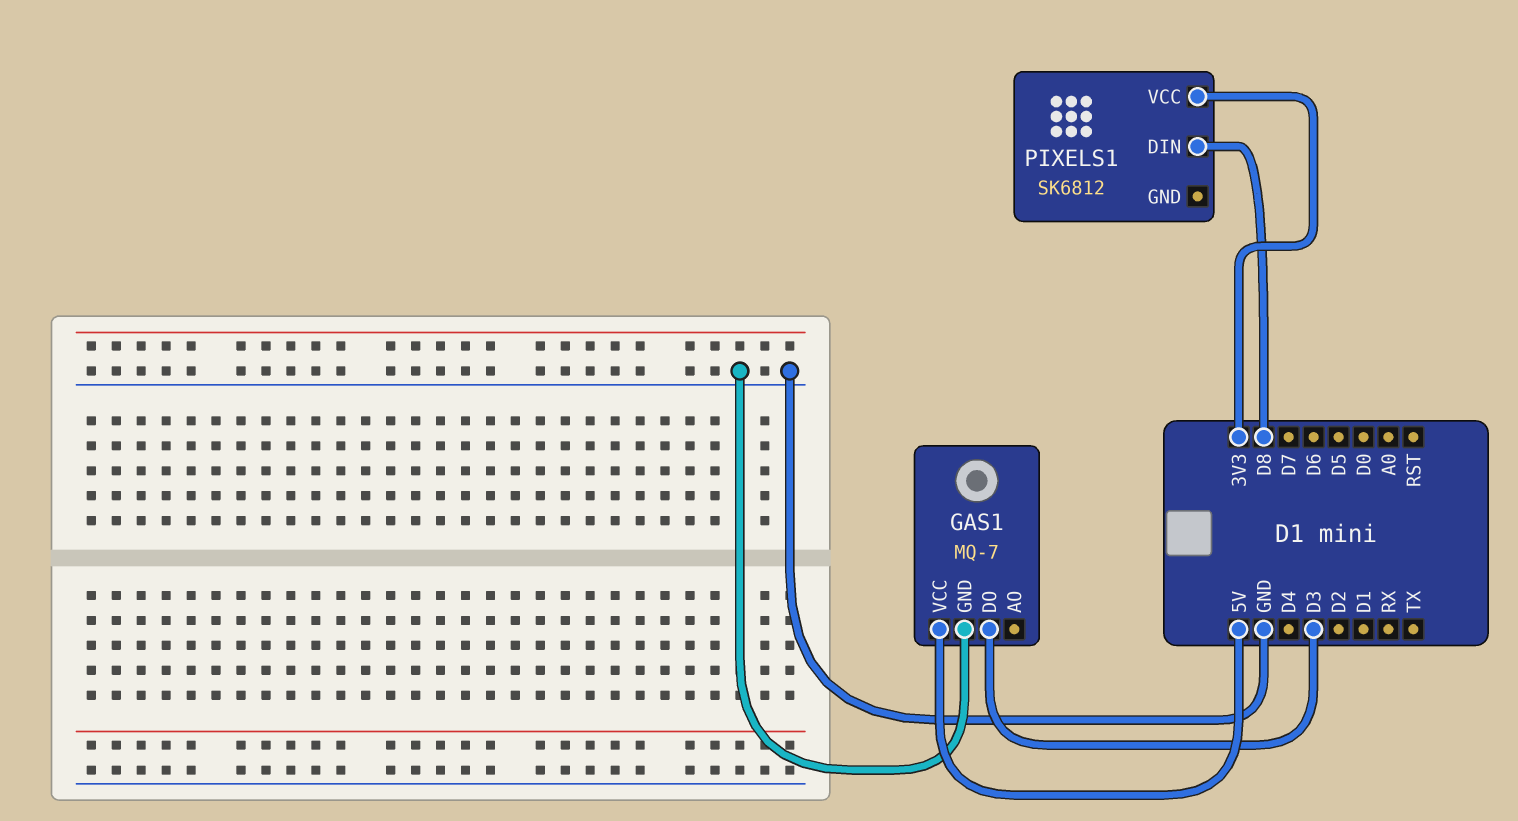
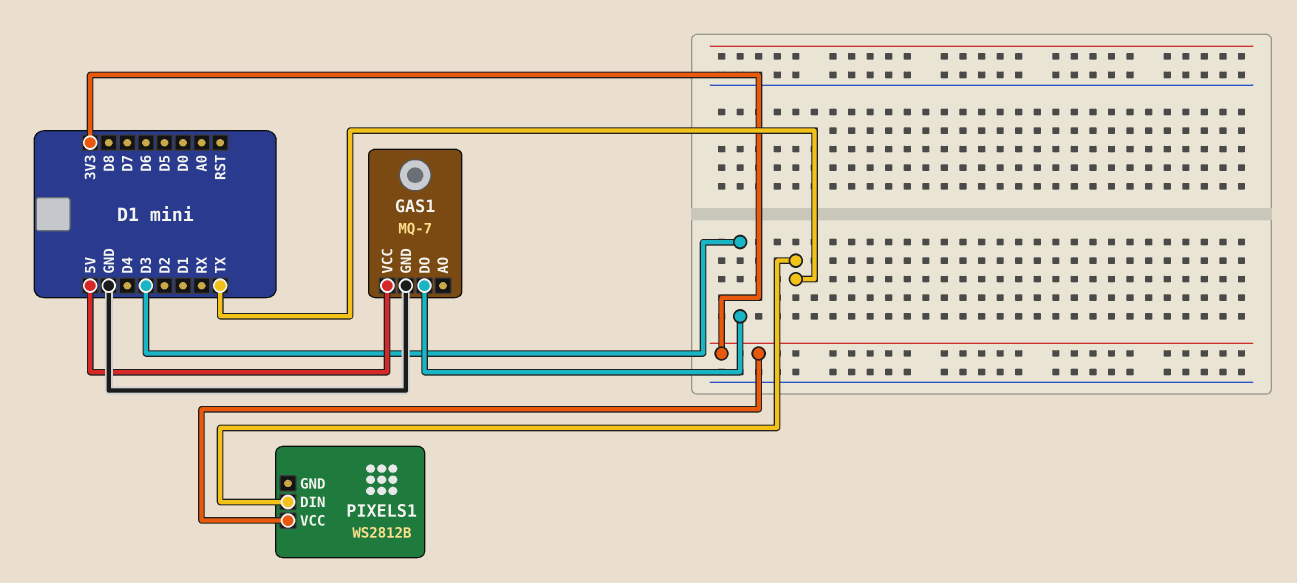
PIXELS1: SK6812 -> WS2812B
PIXELS1 pin DIN: D8 -> TX

